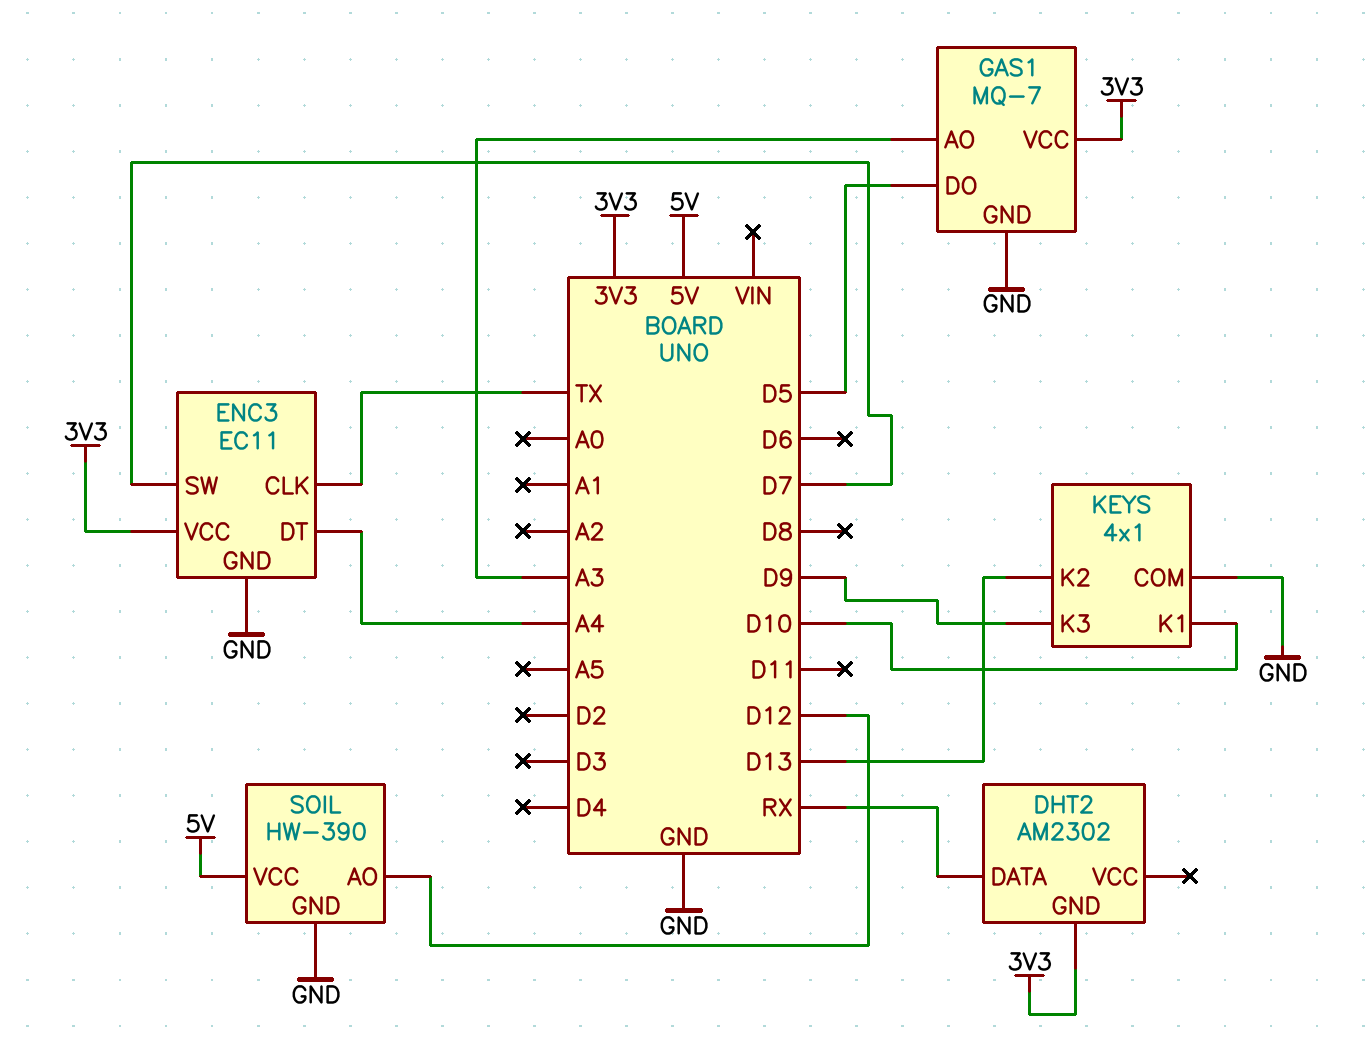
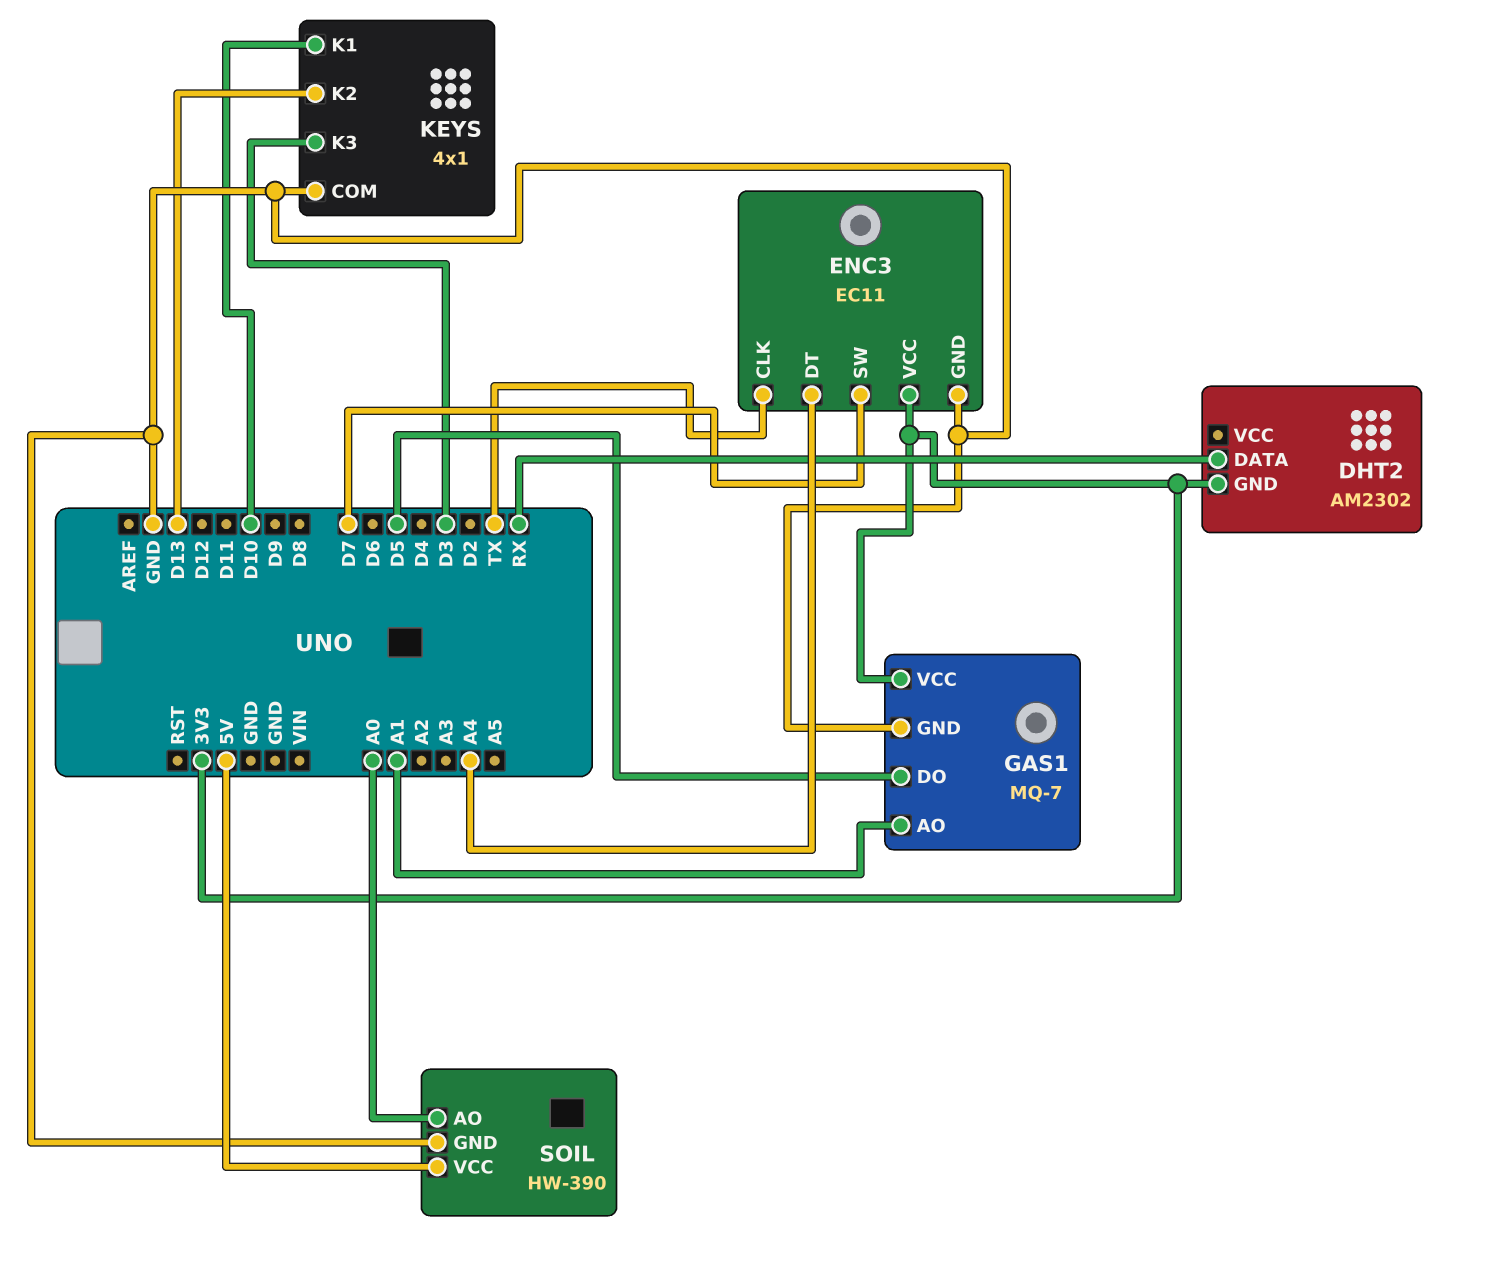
GAS1 pin AO: A3 -> A1
KEYS pin K3: D9 -> D3
SOIL pin AO: D12 -> A0

